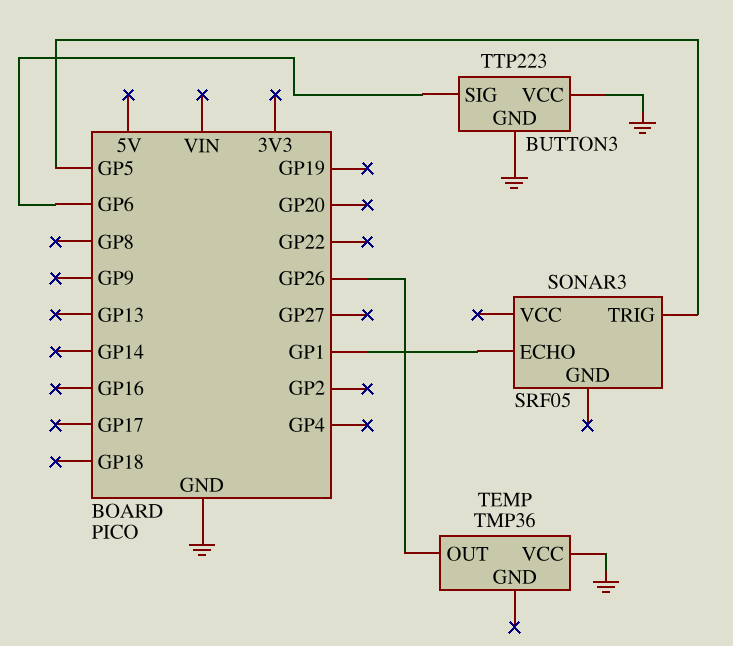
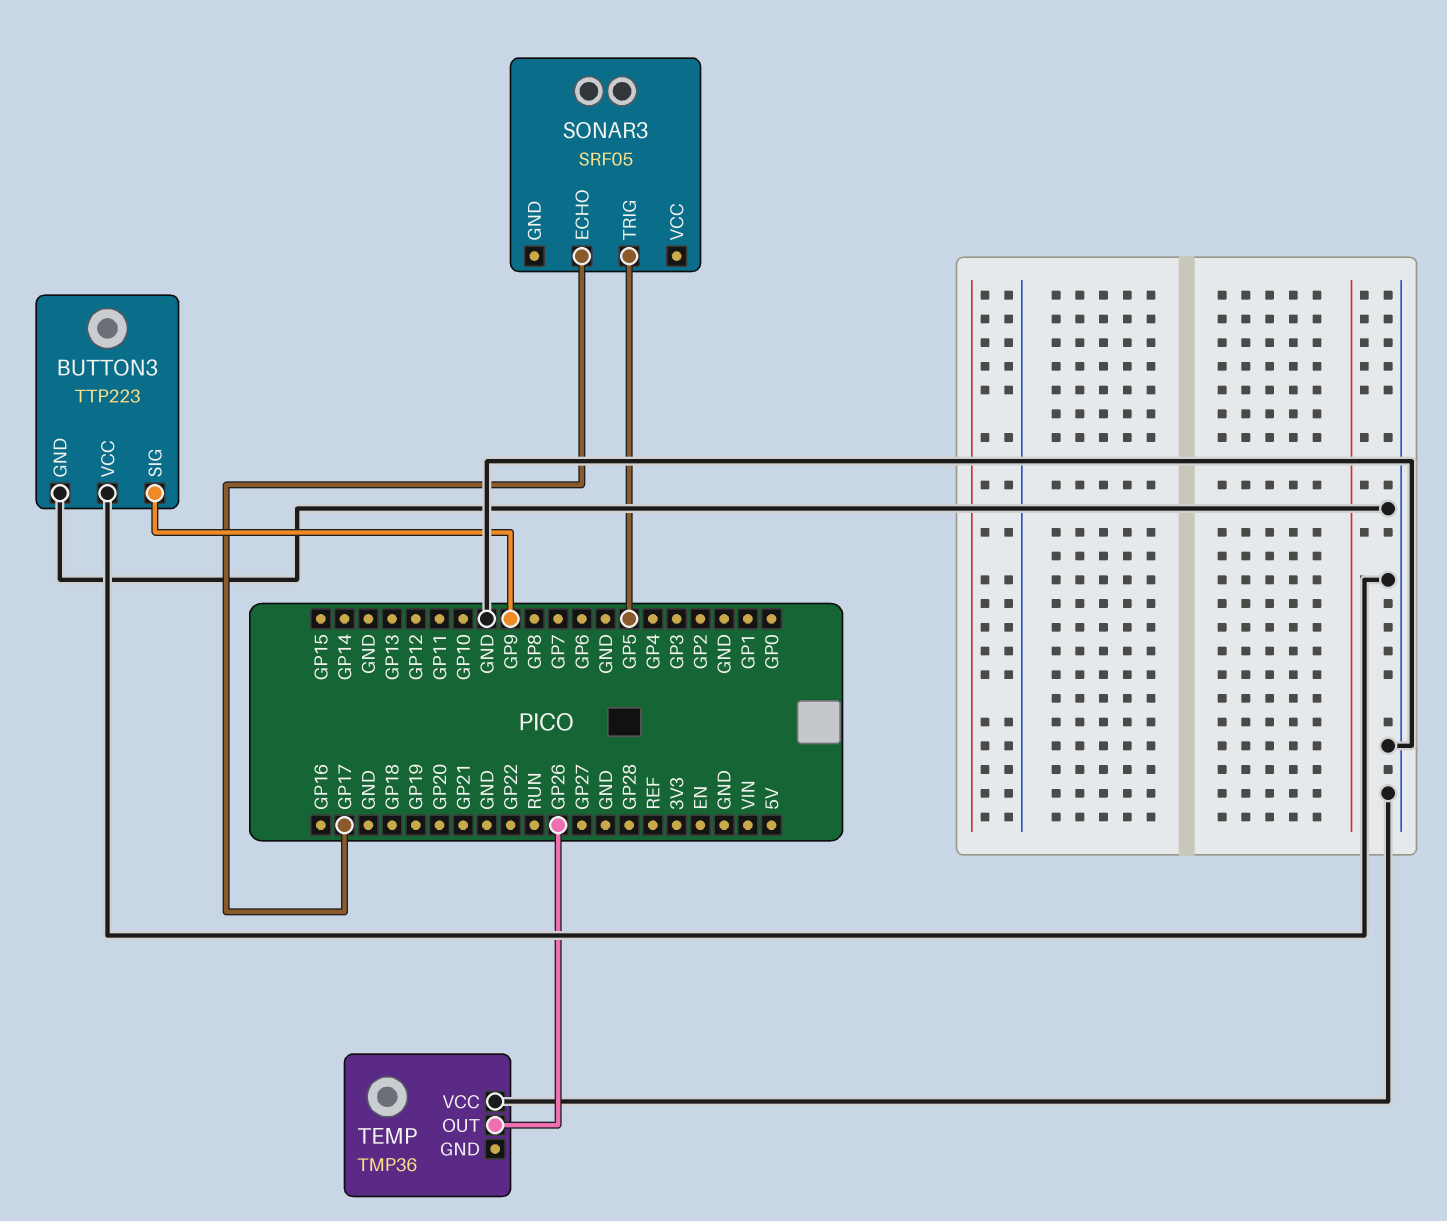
BUTTON3 pin SIG: GP6 -> GP9
SONAR3 pin ECHO: GP1 -> GP17

